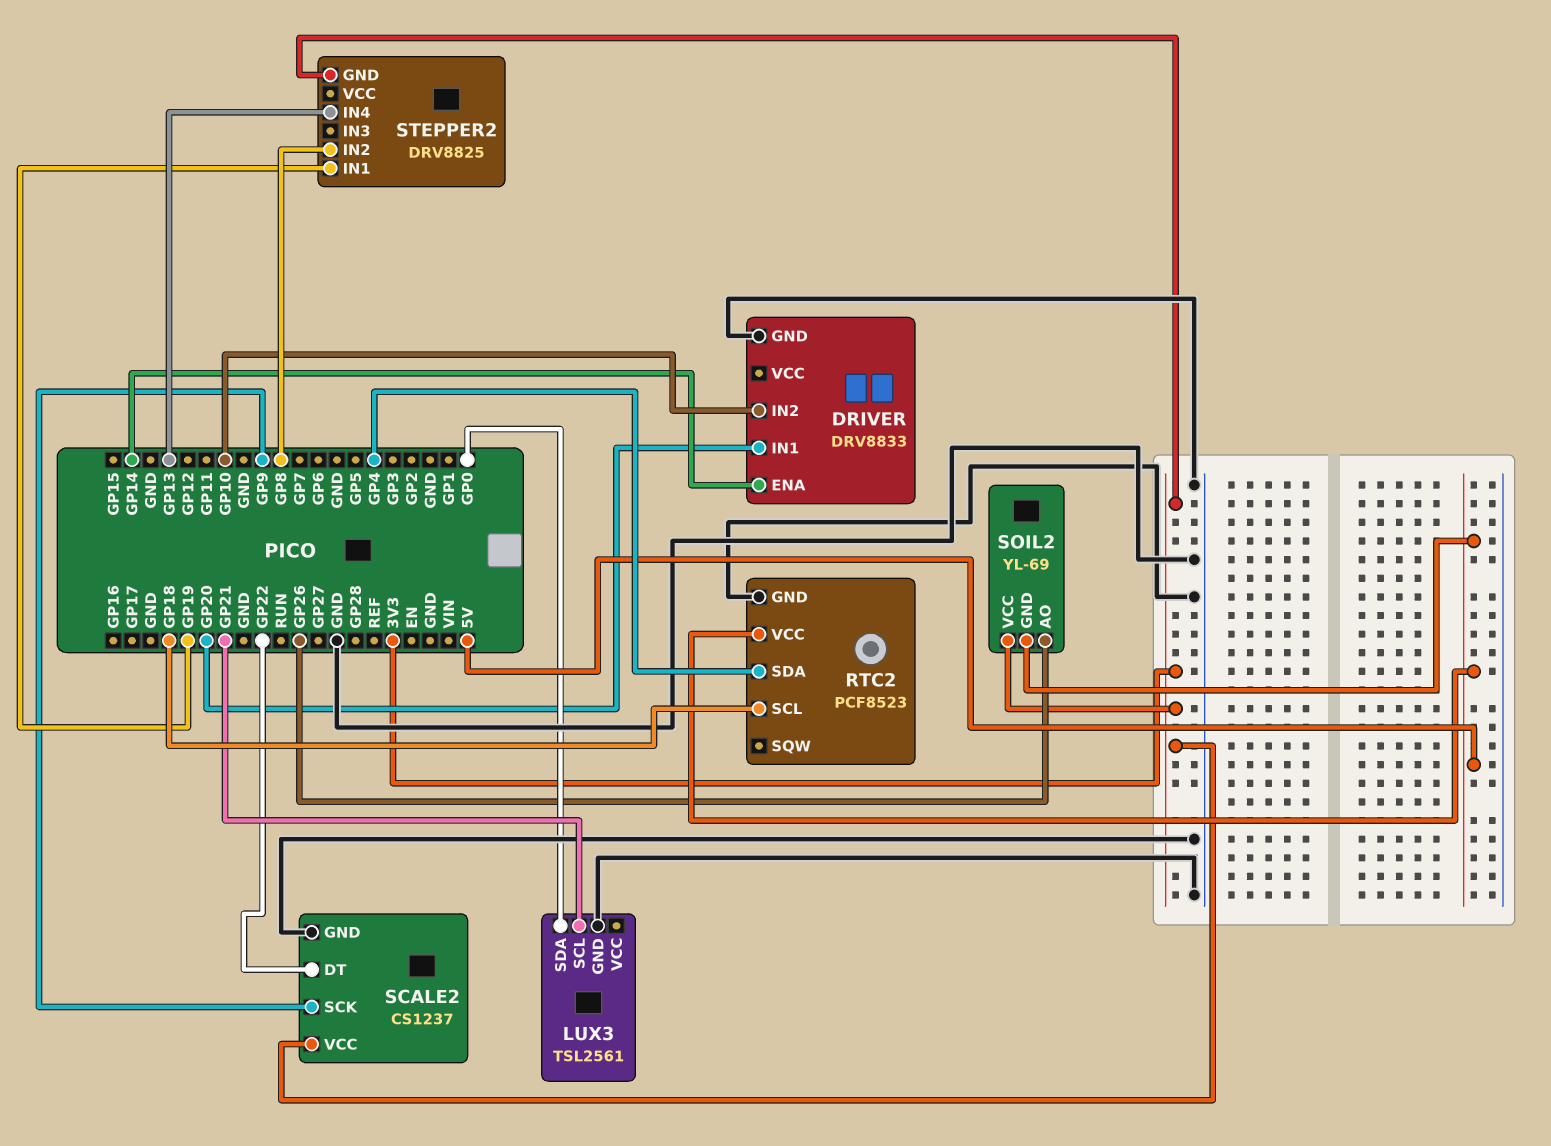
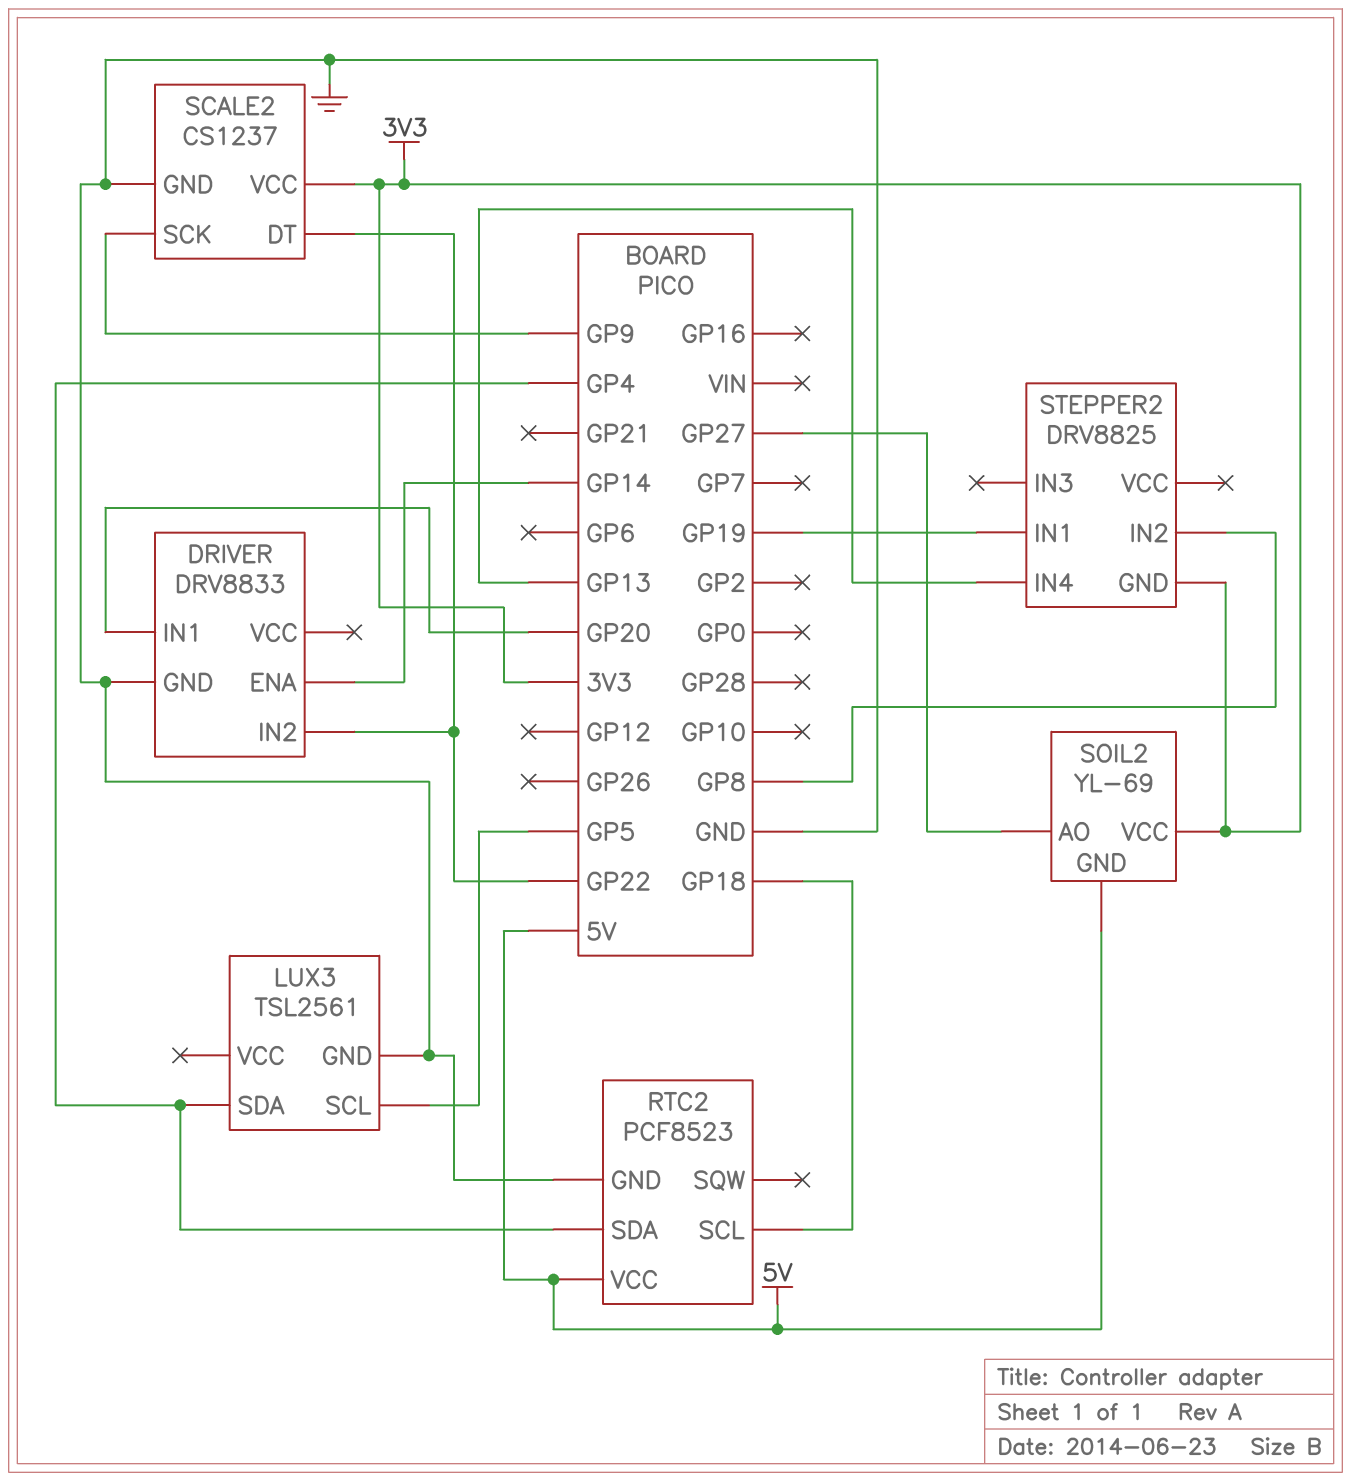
DRIVER pin IN2: GP10 -> GP22
LUX3 pin SCL: GP21 -> GP5
LUX3 pin SDA: GP0 -> GP4
SOIL2 pin AO: GP26 -> GP27

